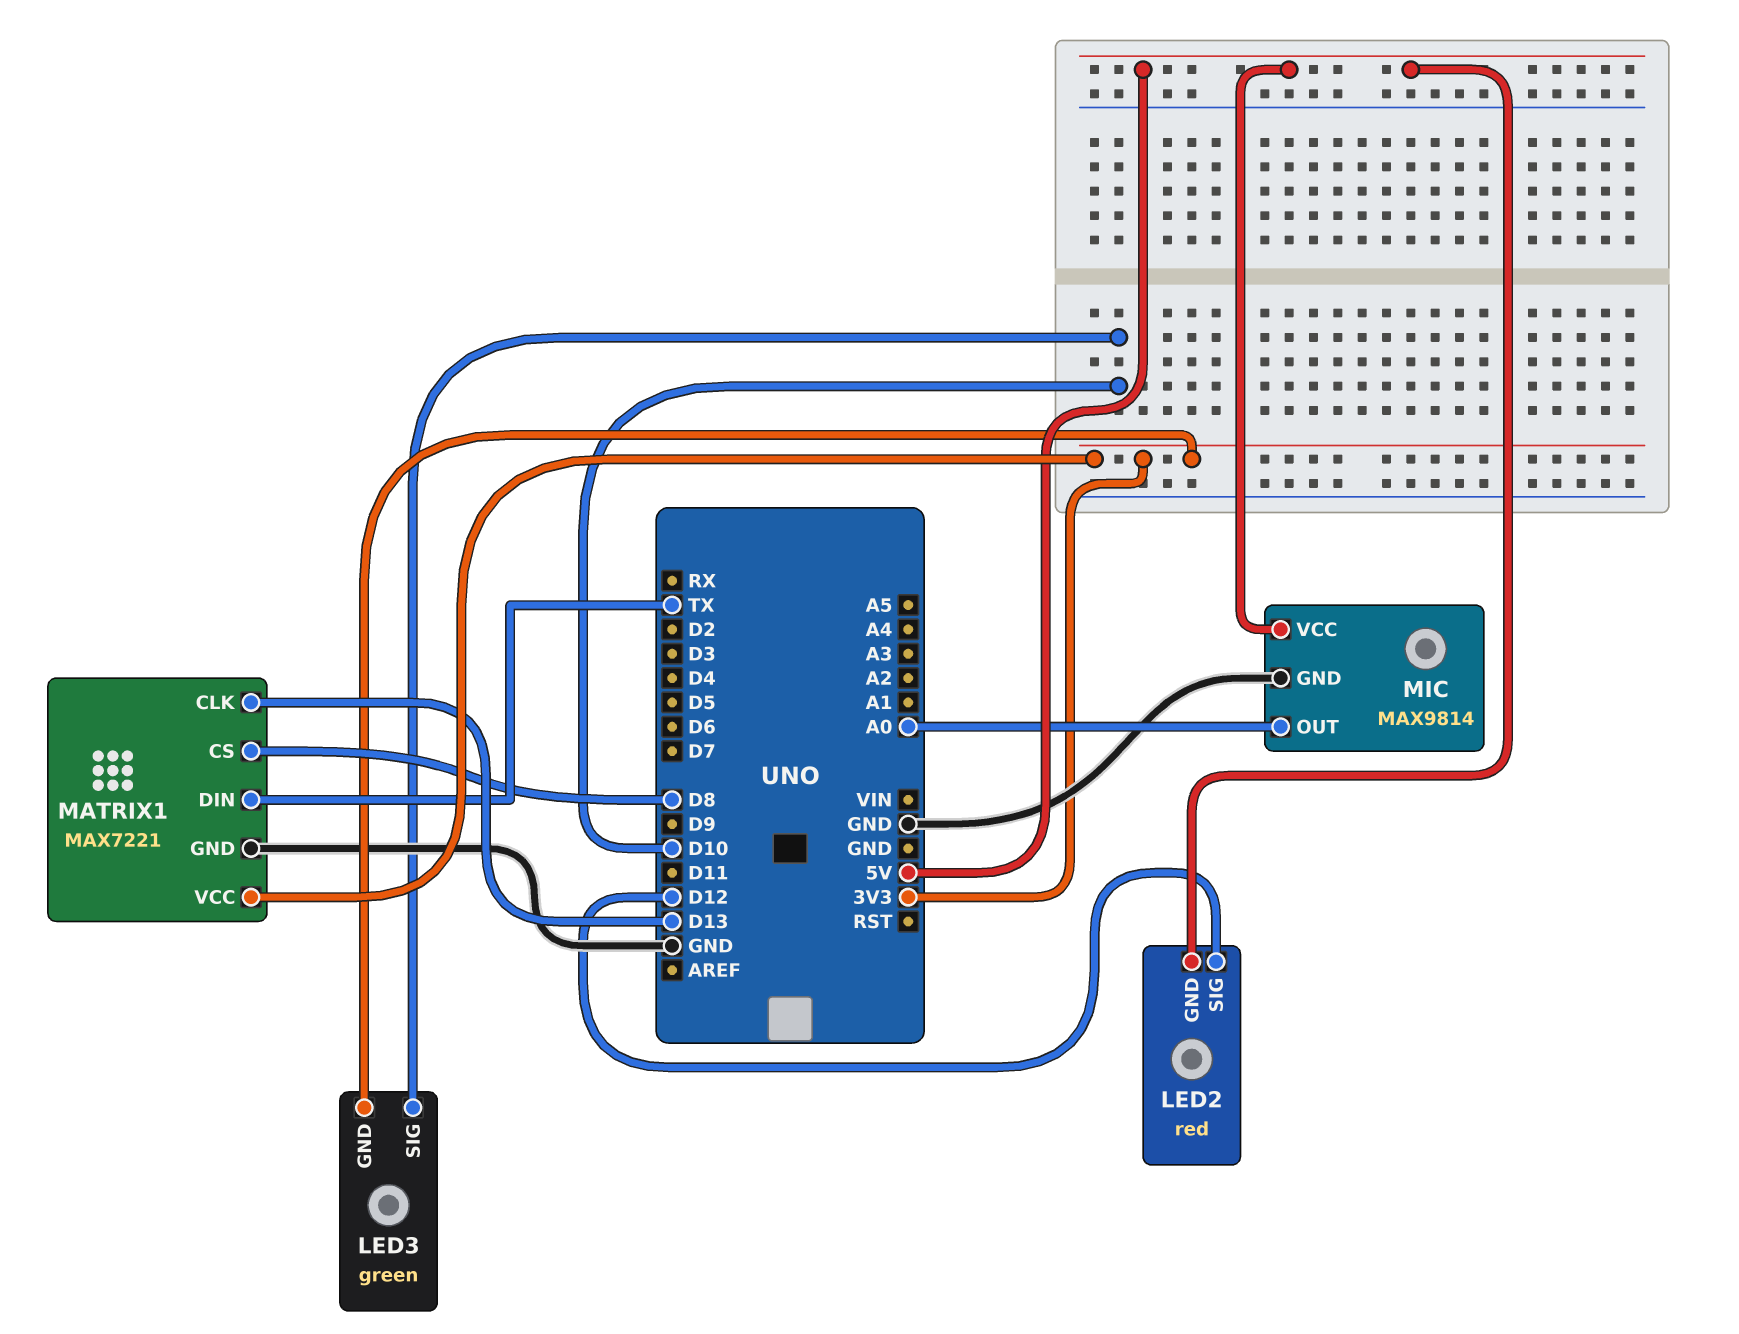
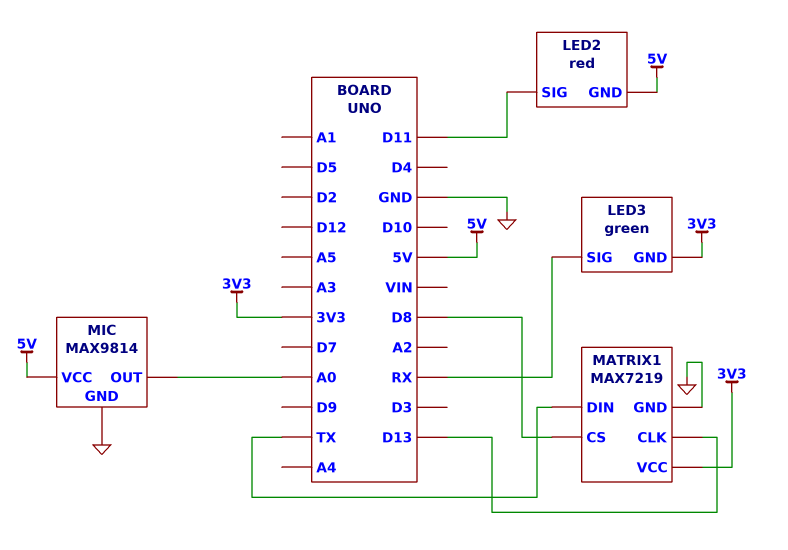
LED2 pin SIG: D12 -> D11
LED3 pin SIG: D10 -> RX
MATRIX1: MAX7221 -> MAX7219

